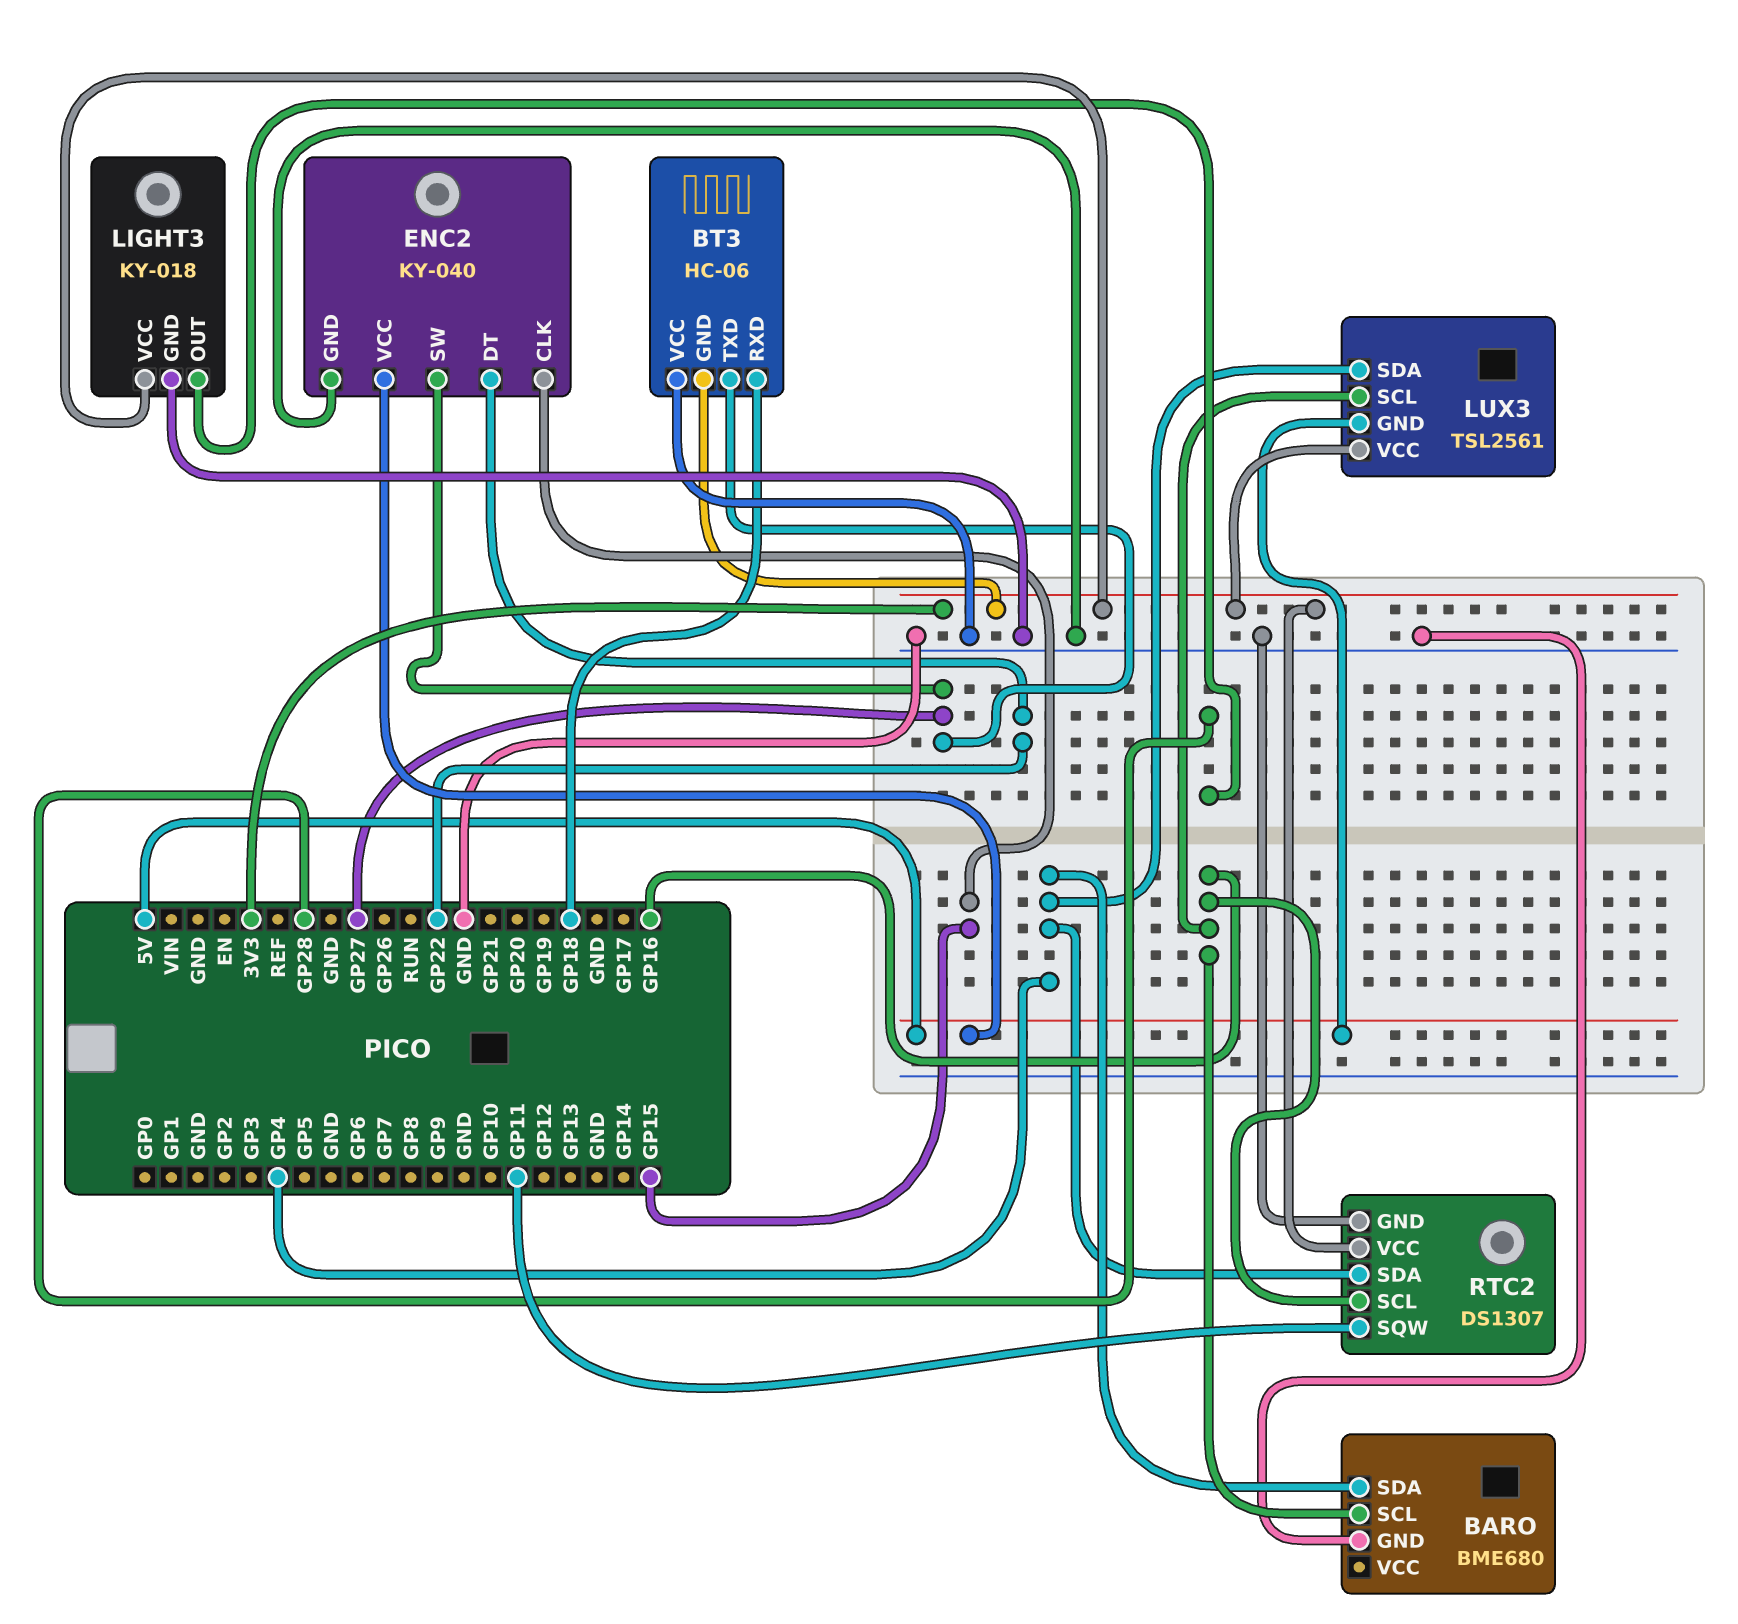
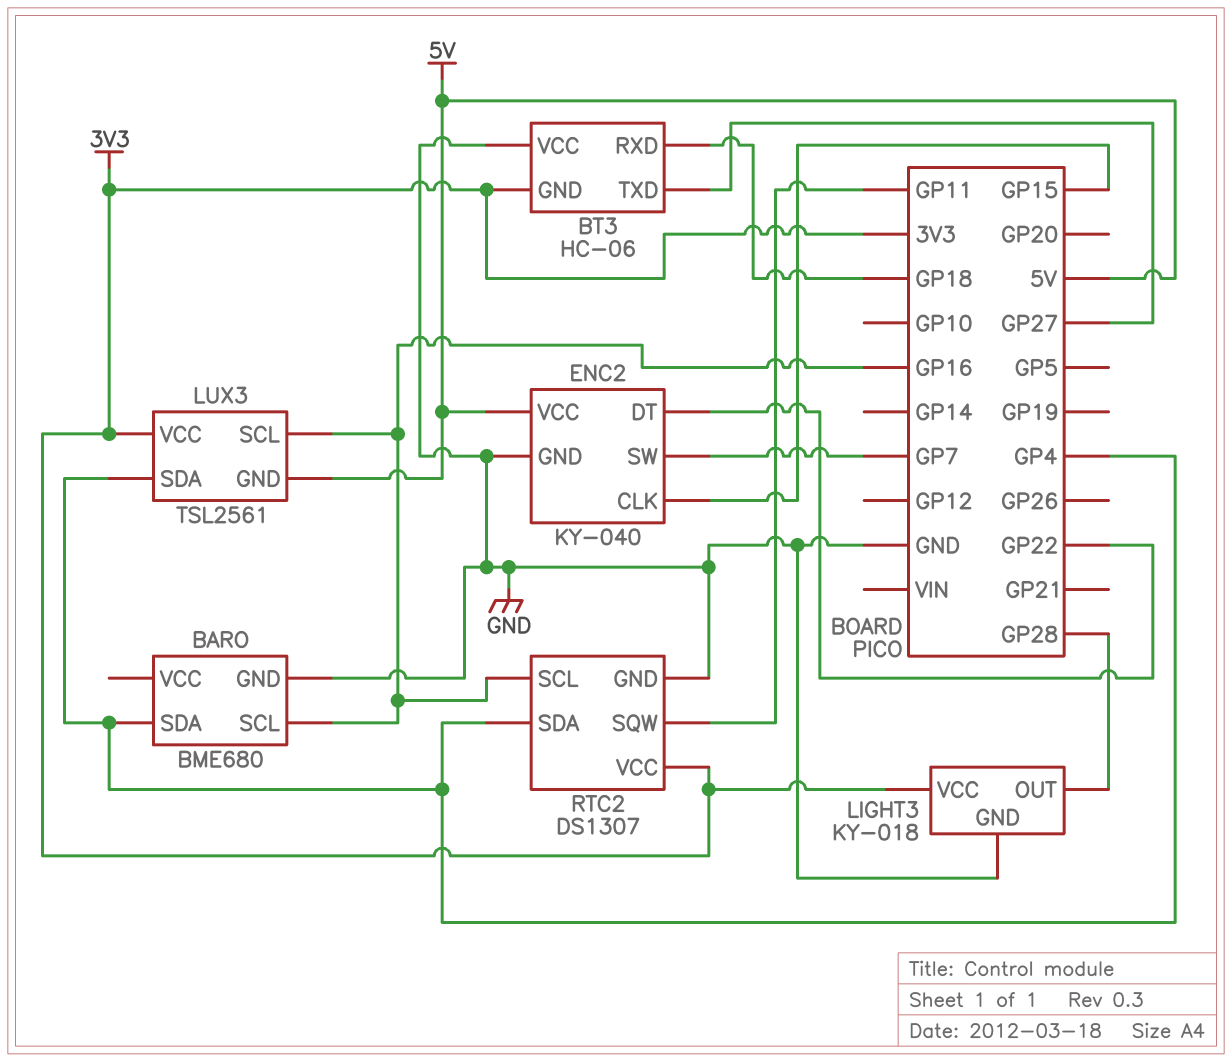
ENC2 pin SW: GP27 -> GP7

